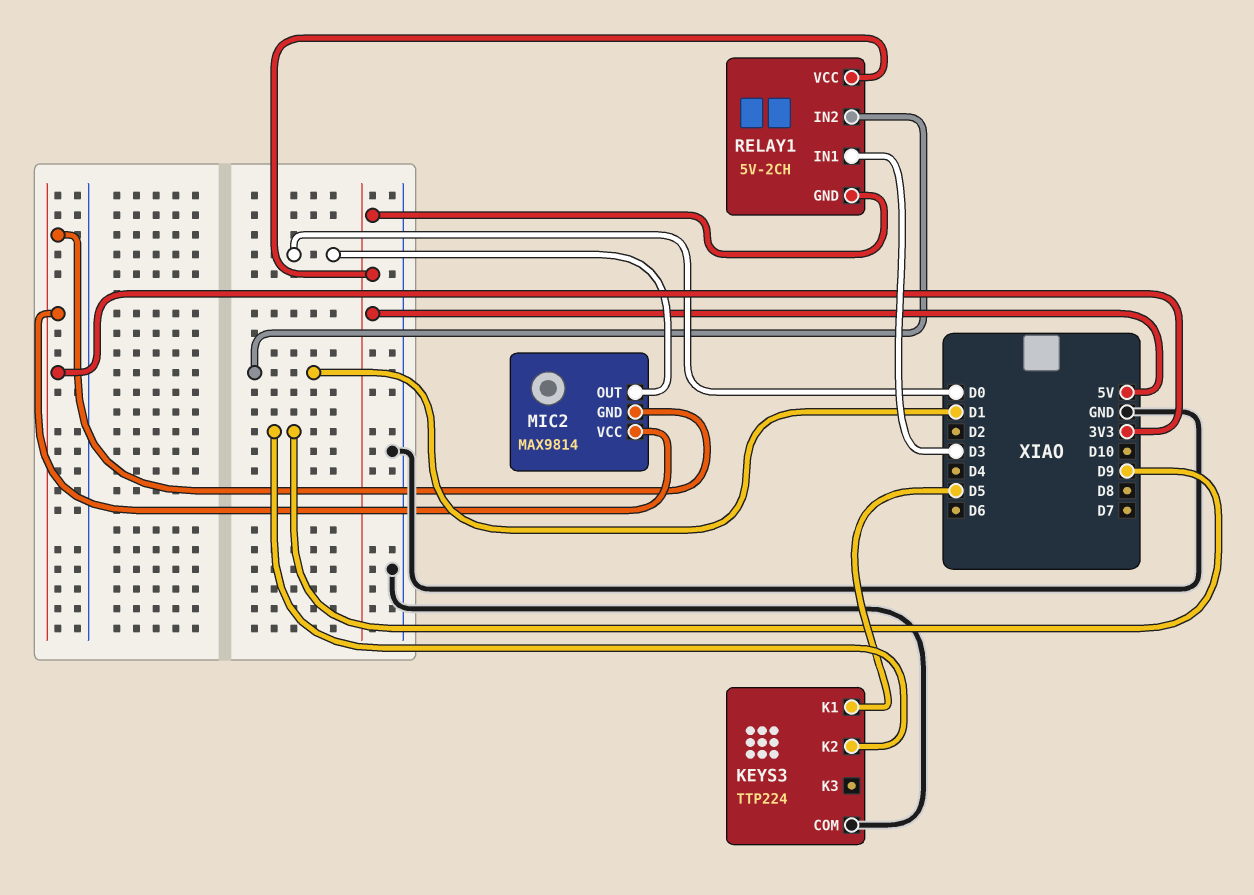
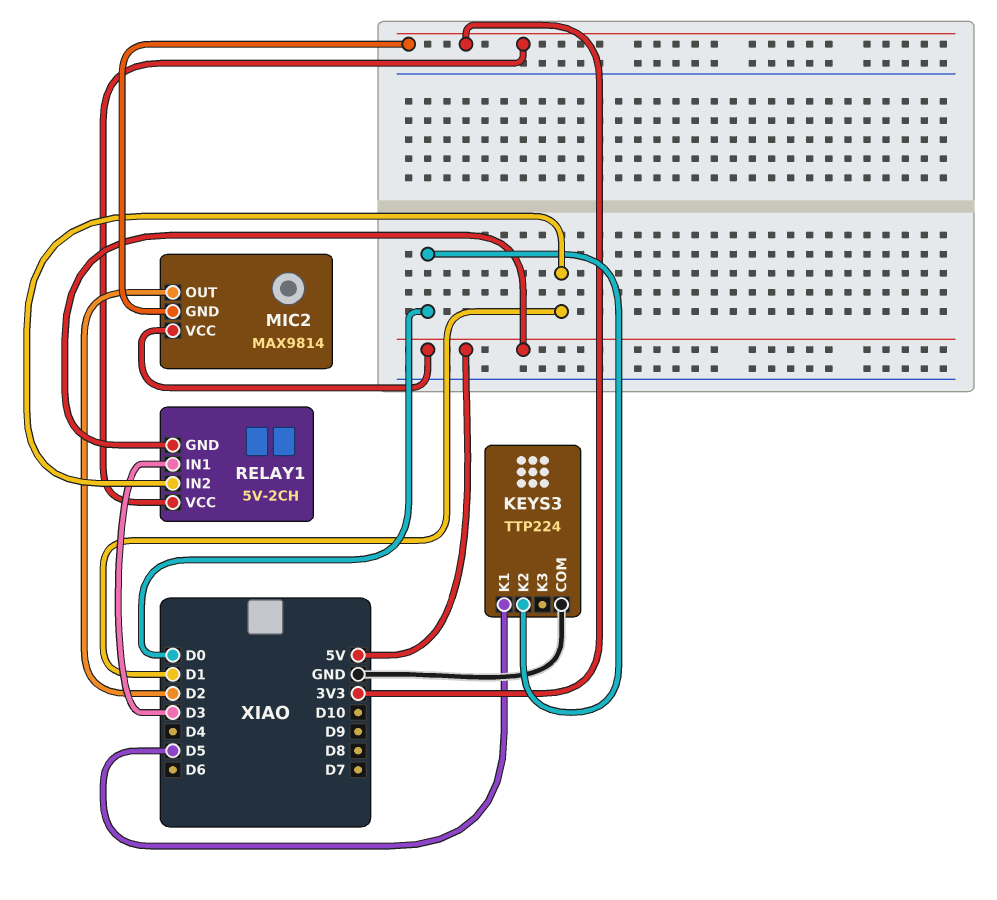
KEYS3 pin K2: D9 -> D0
MIC2 pin OUT: D0 -> D2
MIC2 pin VCC: 3V3 -> 5V
RELAY1 pin VCC: 5V -> 3V3

